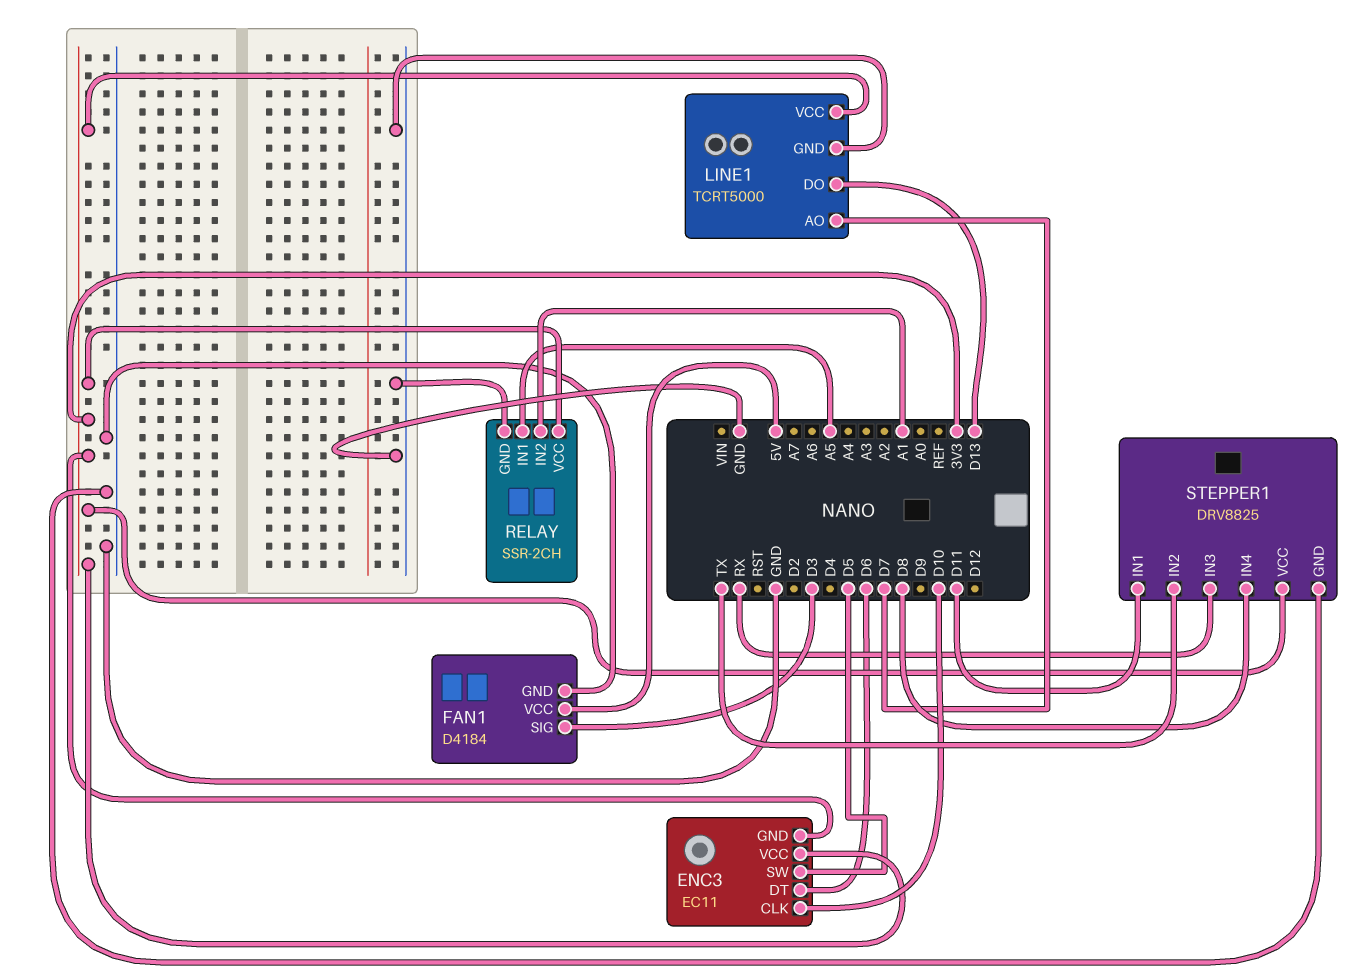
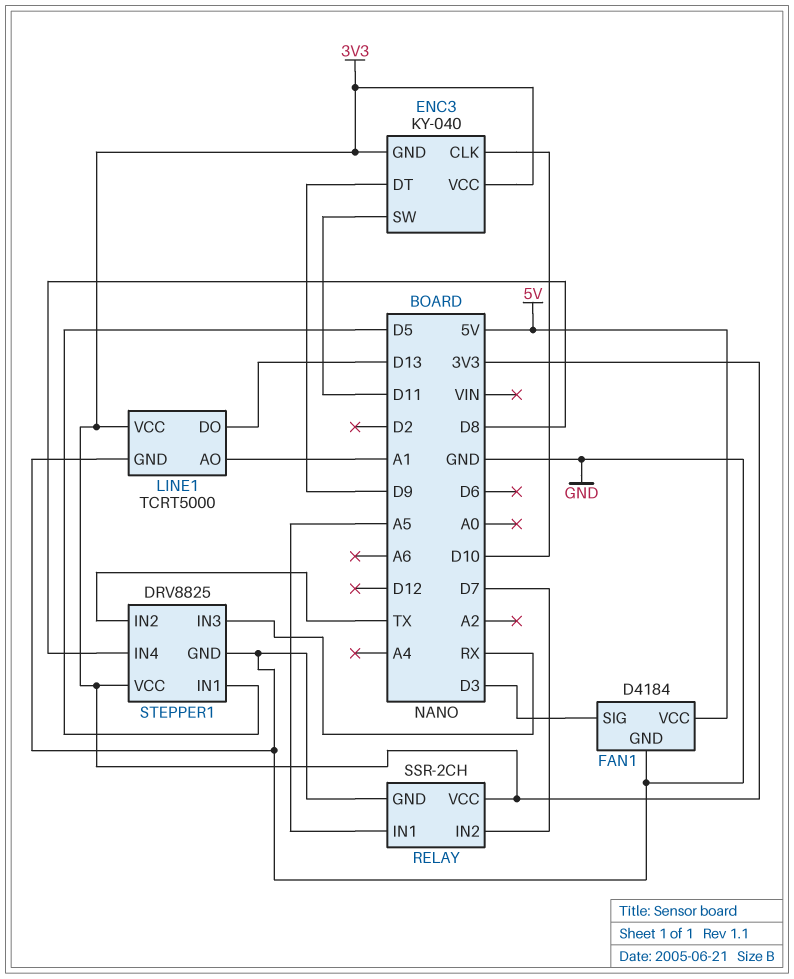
ENC3: EC11 -> KY-040
ENC3 pin DT: D6 -> D9
ENC3 pin SW: D5 -> D11
LINE1 pin AO: D7 -> A1
RELAY pin IN2: A1 -> D7
STEPPER1 pin IN1: D11 -> D5

